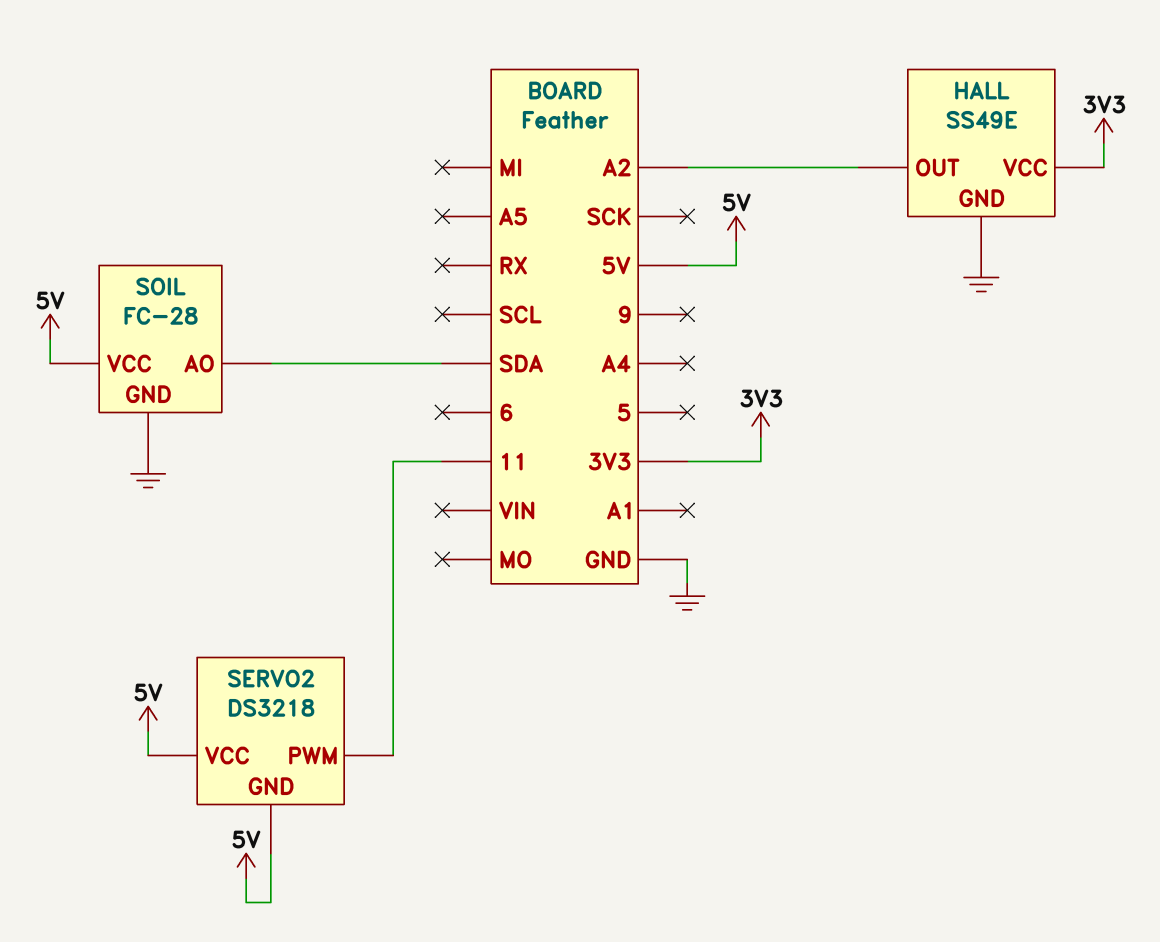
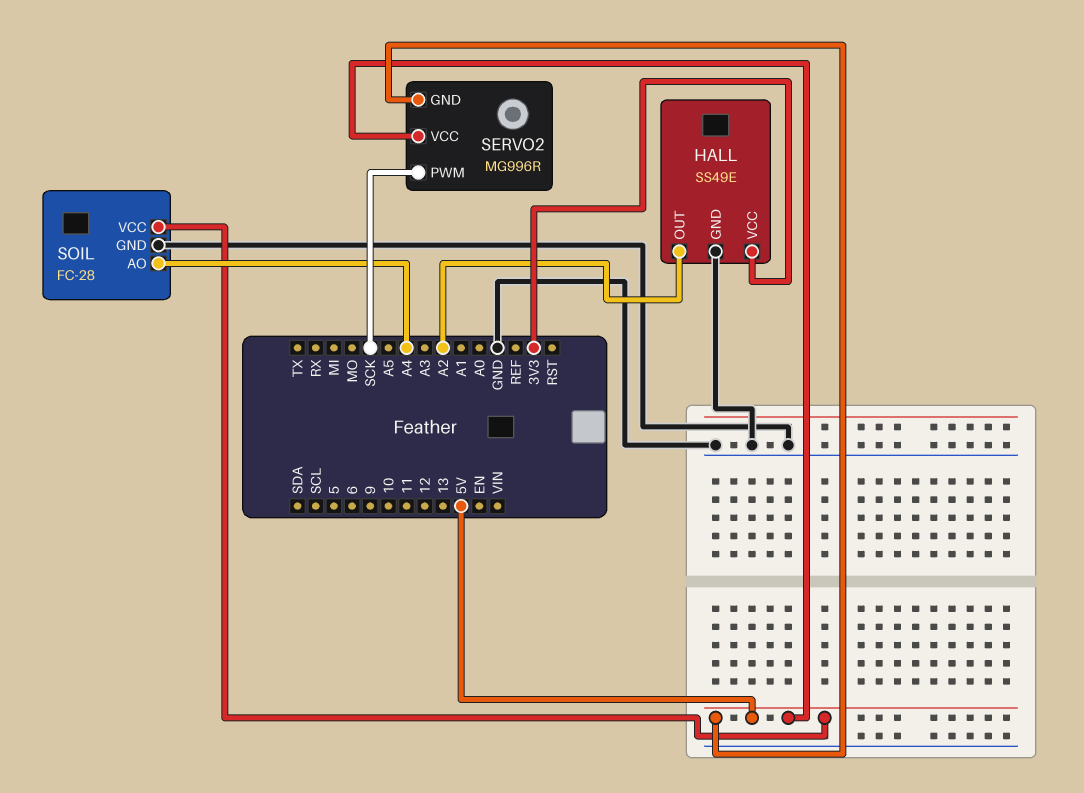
SERVO2: DS3218 -> MG996R
SERVO2 pin PWM: 11 -> SCK
SOIL pin AO: SDA -> A4

